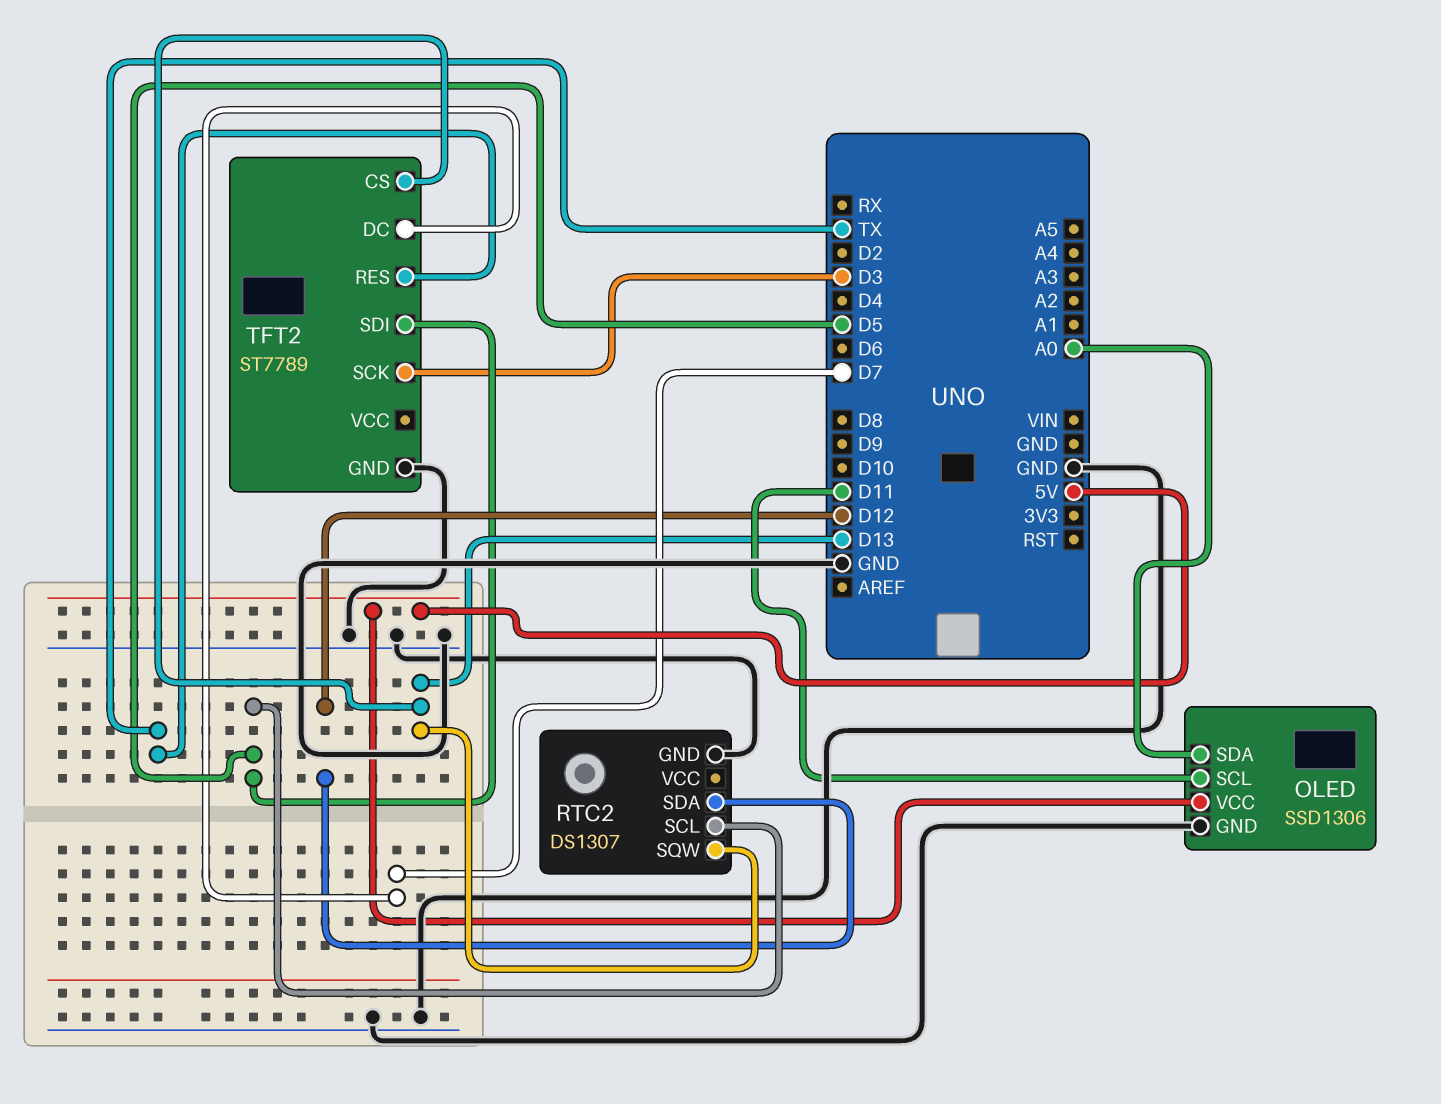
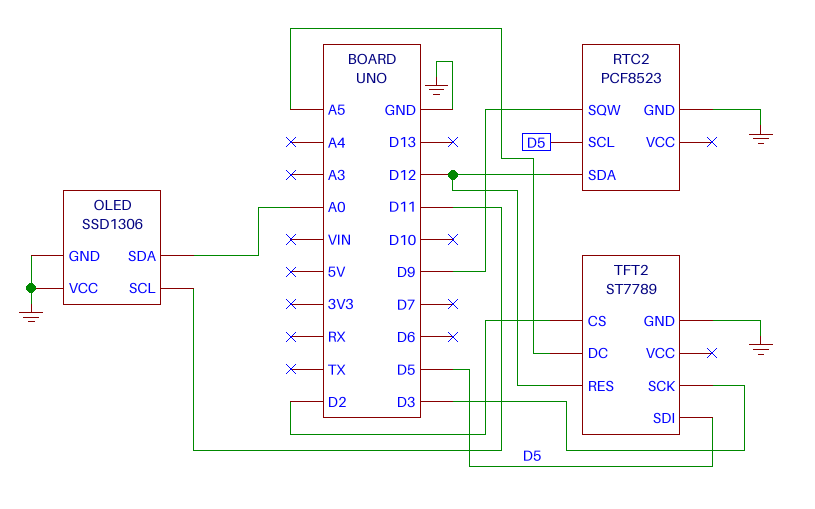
OLED pin VCC: 5V -> GND
RTC2: DS1307 -> PCF8523
RTC2 pin SQW: D13 -> D9
TFT2 pin CS: D13 -> D2
TFT2 pin DC: D7 -> A5
TFT2 pin RES: TX -> D12

